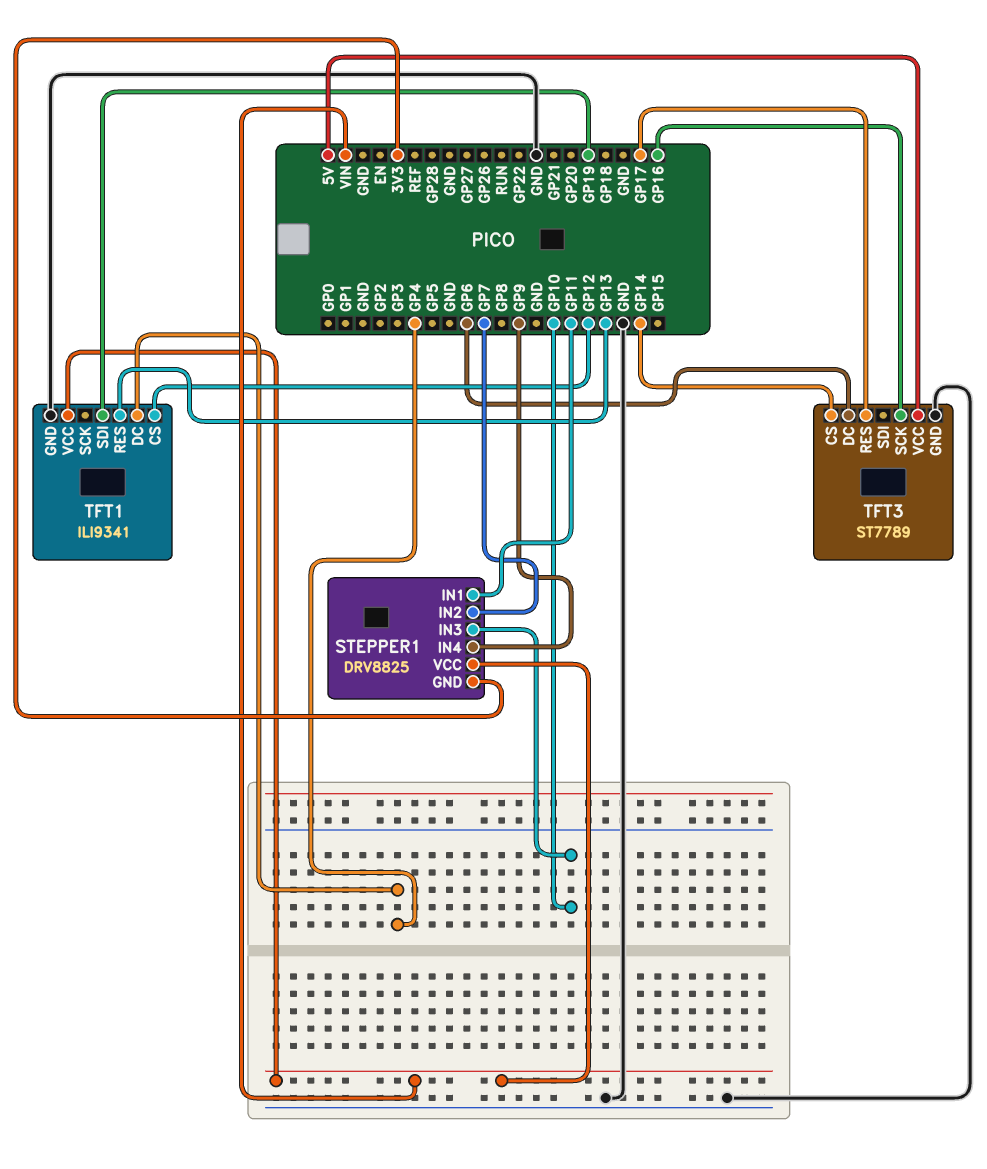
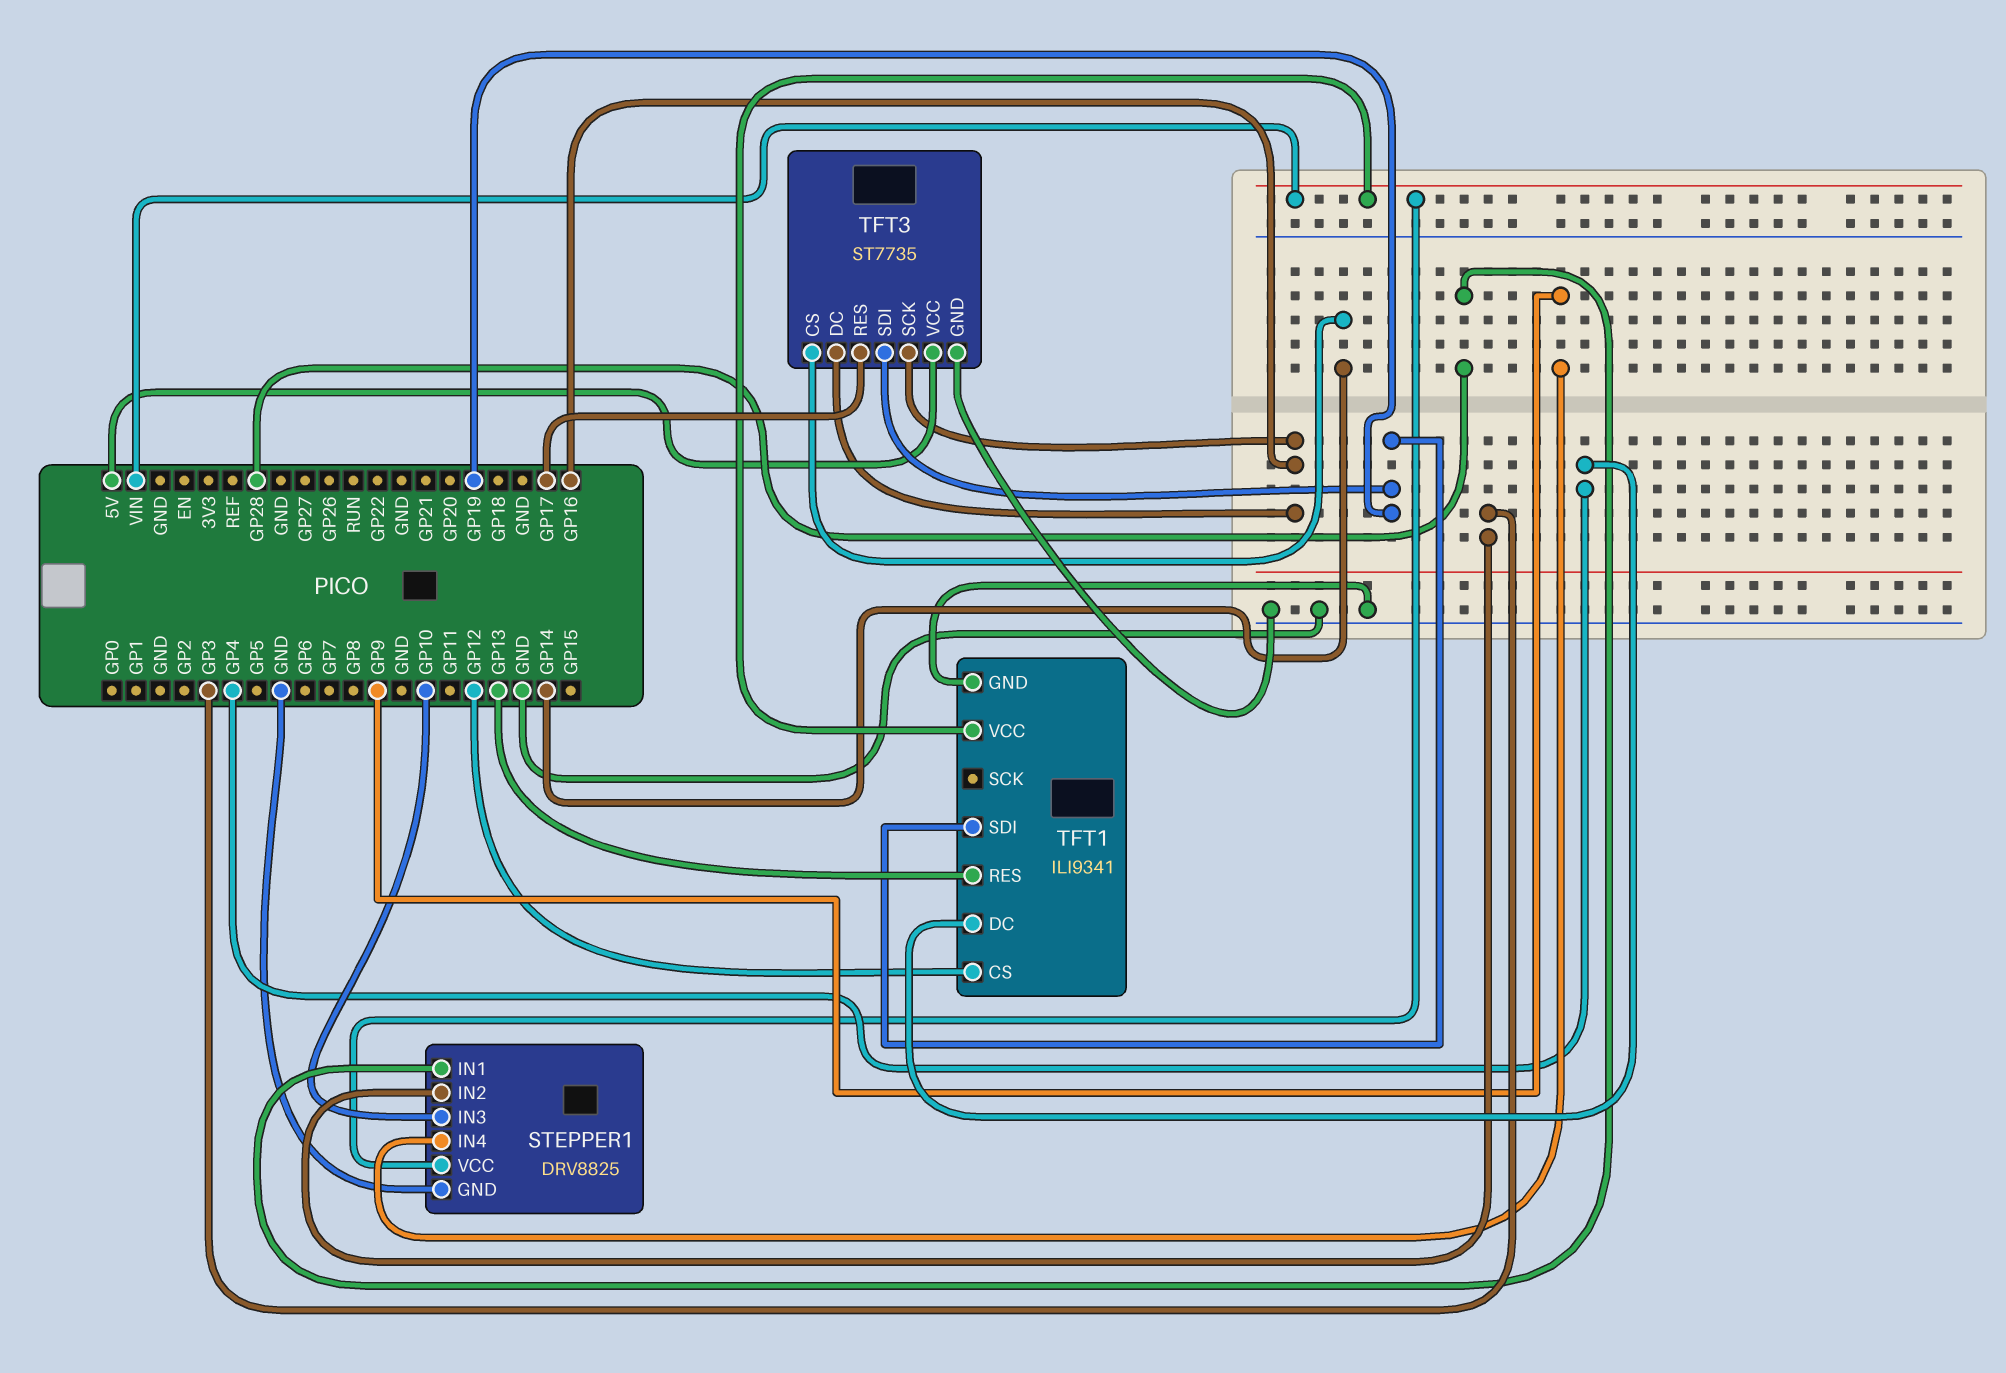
STEPPER1 pin GND: 3V3 -> GND
STEPPER1 pin IN1: GP11 -> GP28
STEPPER1 pin IN2: GP7 -> GP3
TFT3: ST7789 -> ST7735
TFT3 pin DC: GP6 -> GP16
TFT3 pin SDI: none -> GP19

